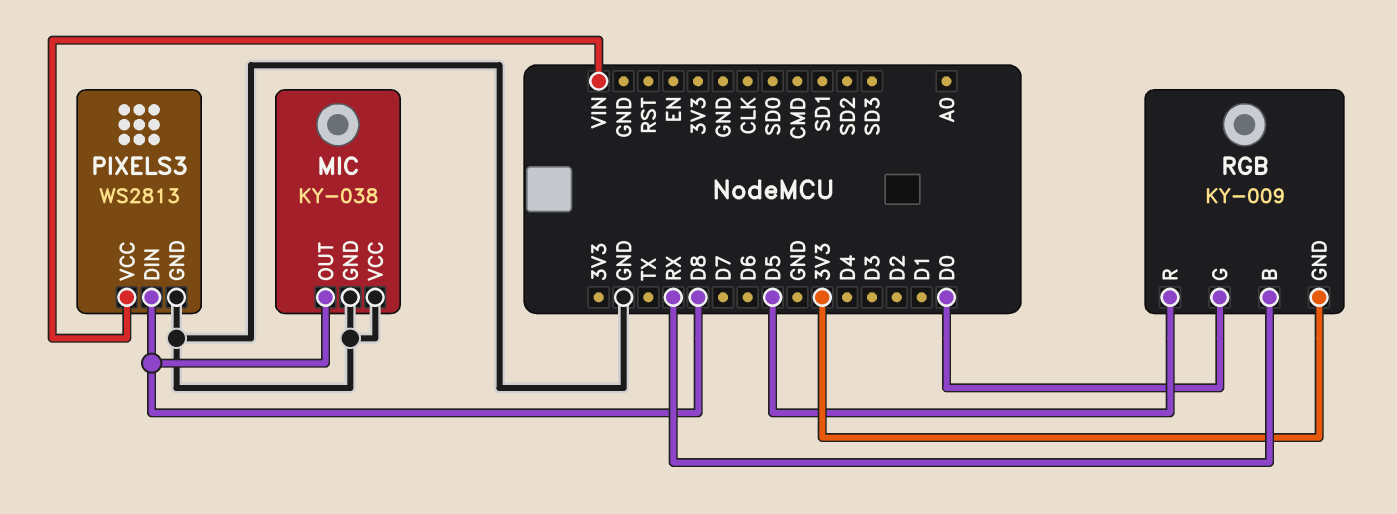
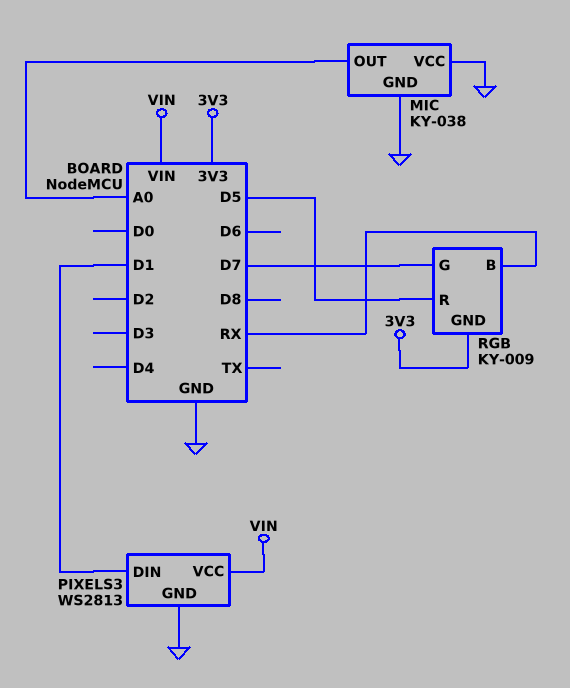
MIC pin OUT: D8 -> A0
PIXELS3 pin DIN: D8 -> D1
RGB pin G: D0 -> D7

